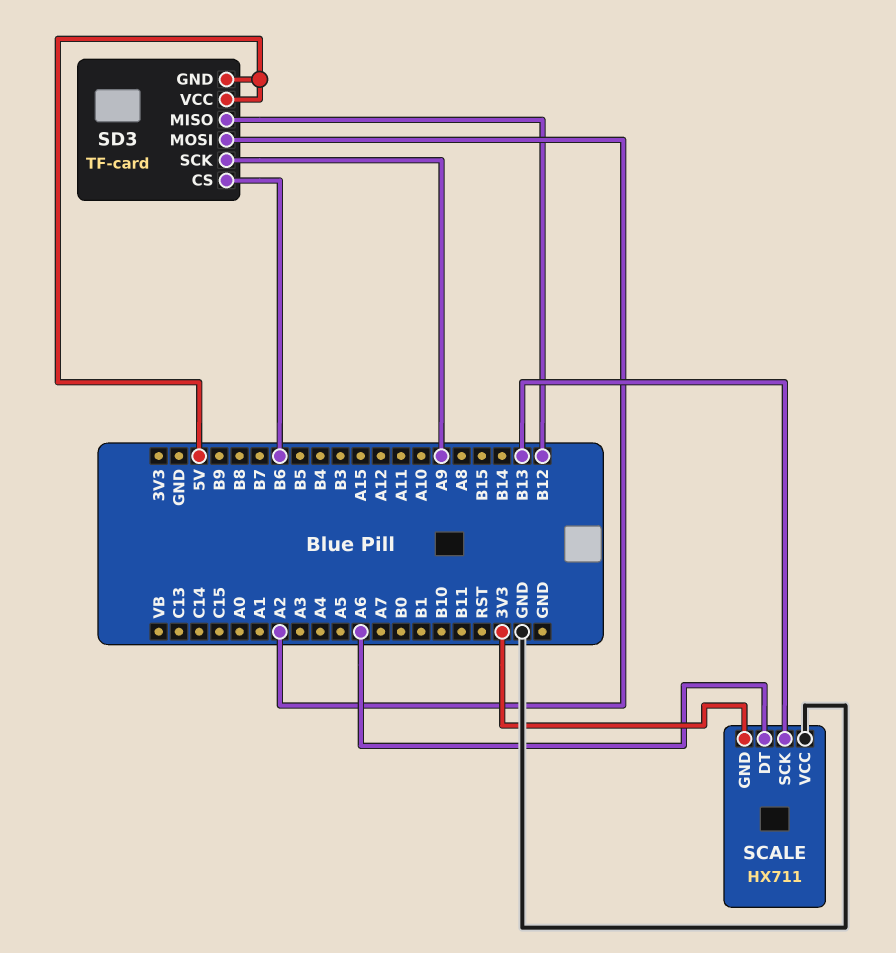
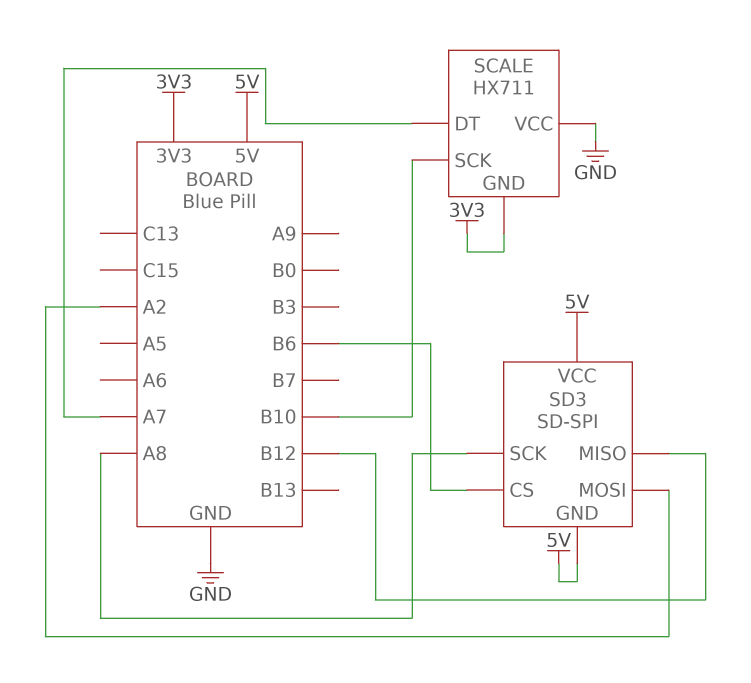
SCALE pin DT: A6 -> A7
SCALE pin SCK: B13 -> B10
SD3: TF-card -> SD-SPI
SD3 pin SCK: A9 -> A8

